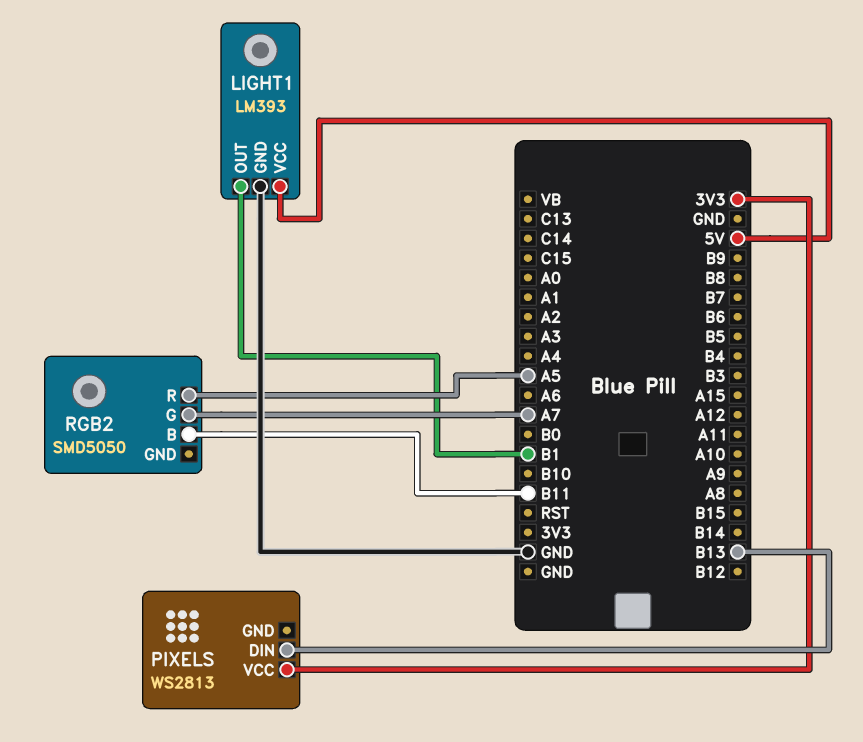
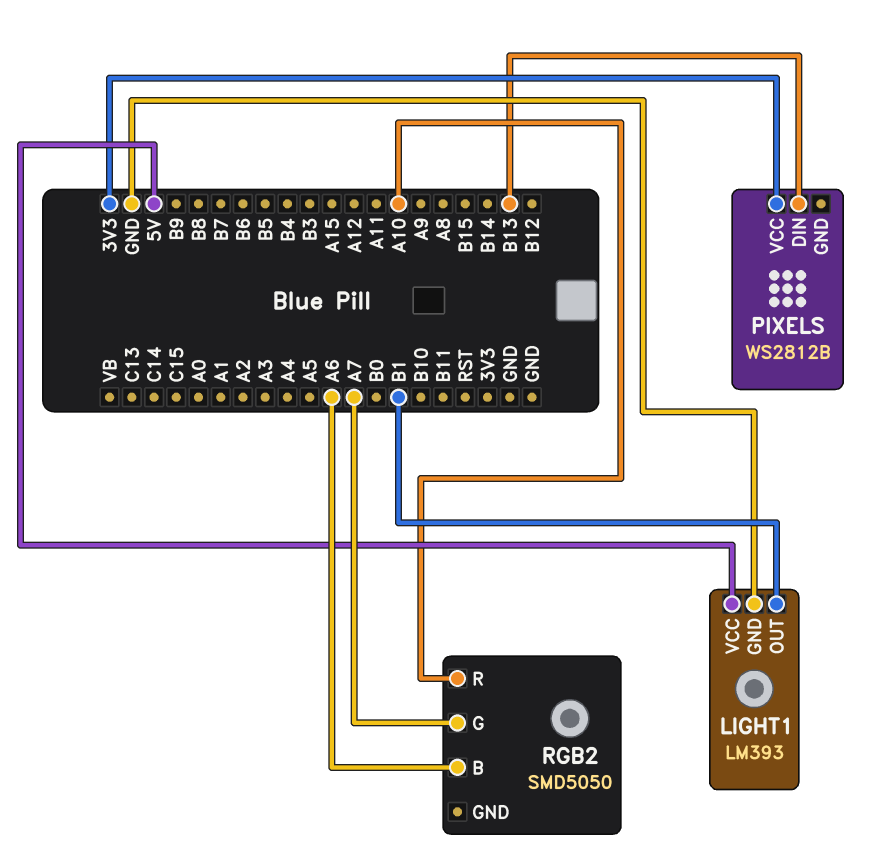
PIXELS: WS2813 -> WS2812B
RGB2 pin B: B11 -> A6
RGB2 pin R: A5 -> A10

